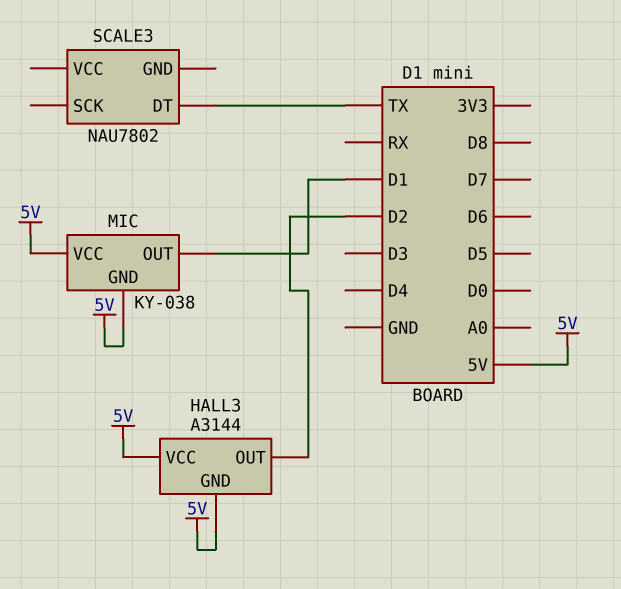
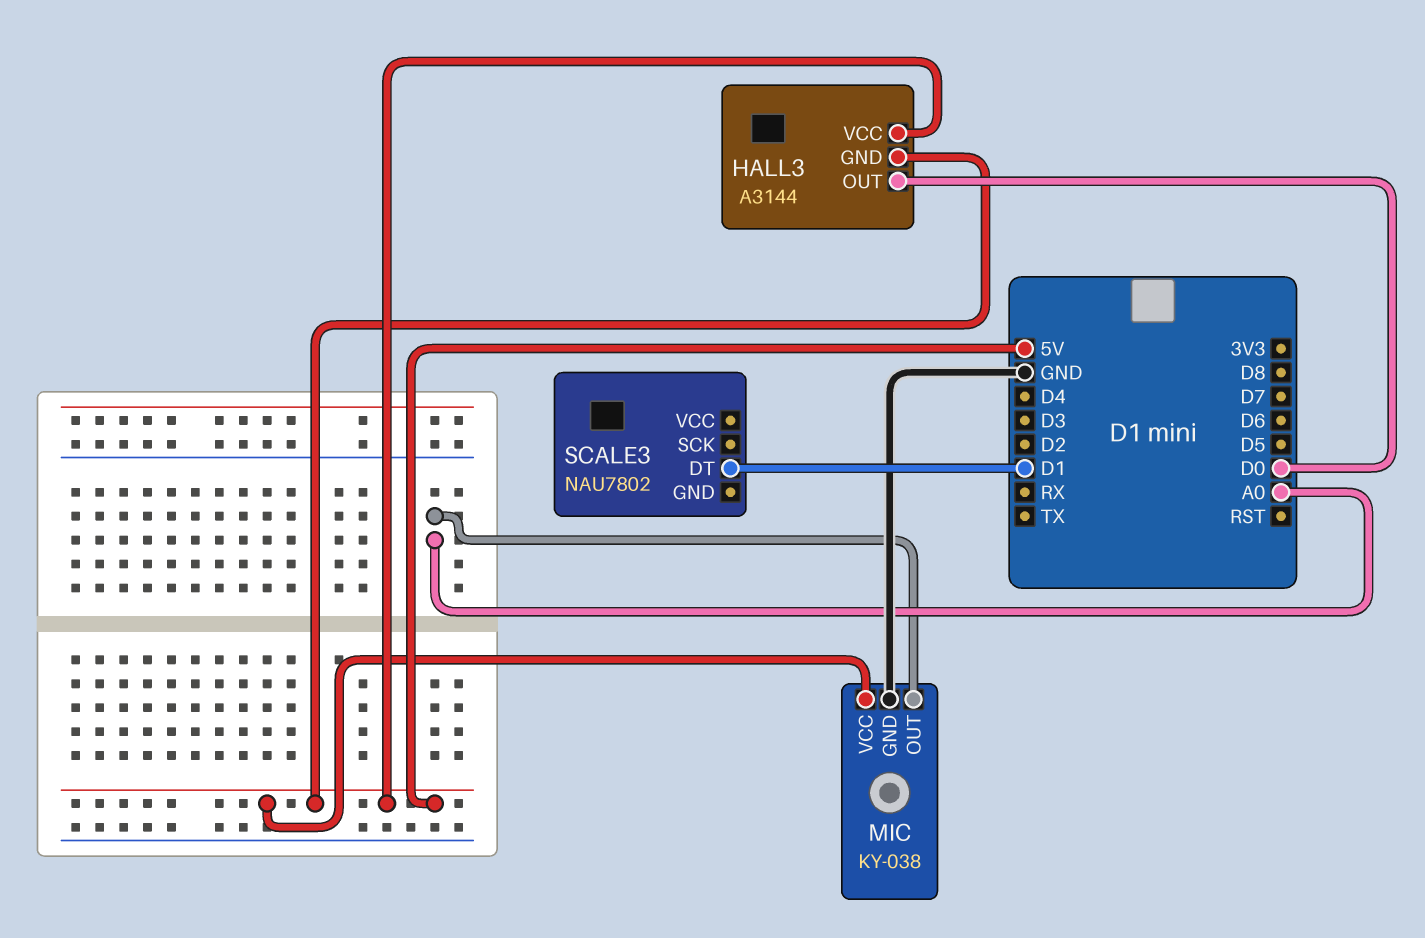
HALL3 pin OUT: D2 -> D0
MIC pin GND: 5V -> GND
MIC pin OUT: D1 -> A0
SCALE3 pin DT: TX -> D1

